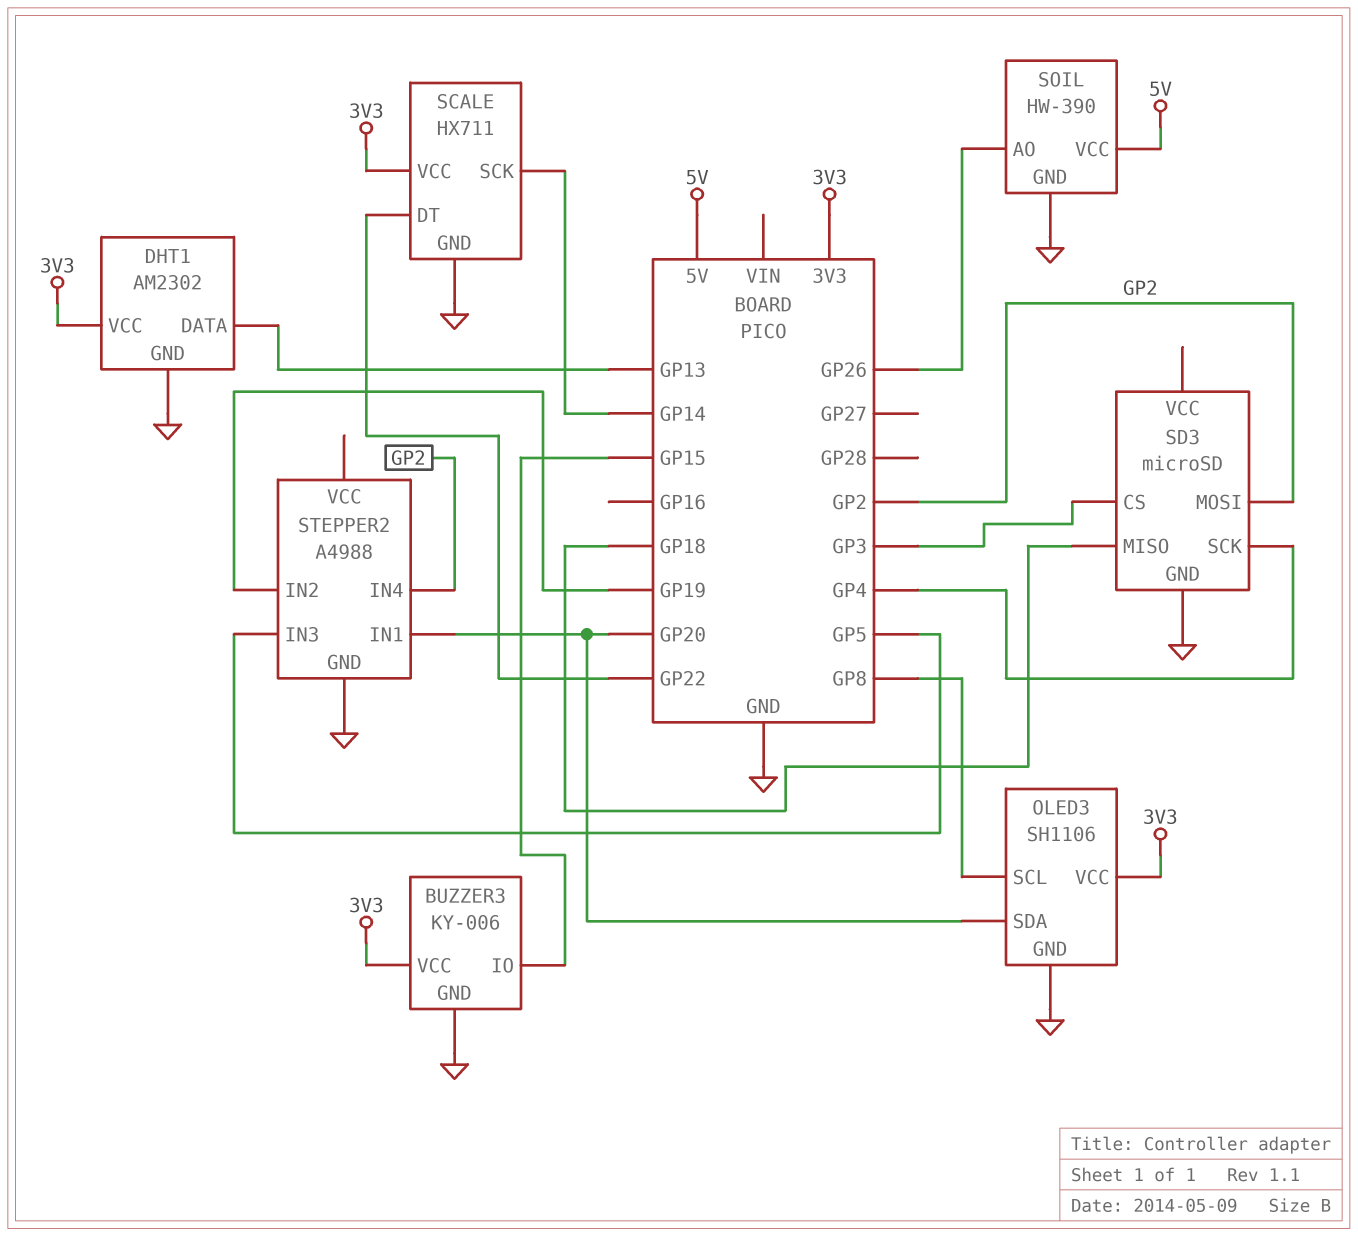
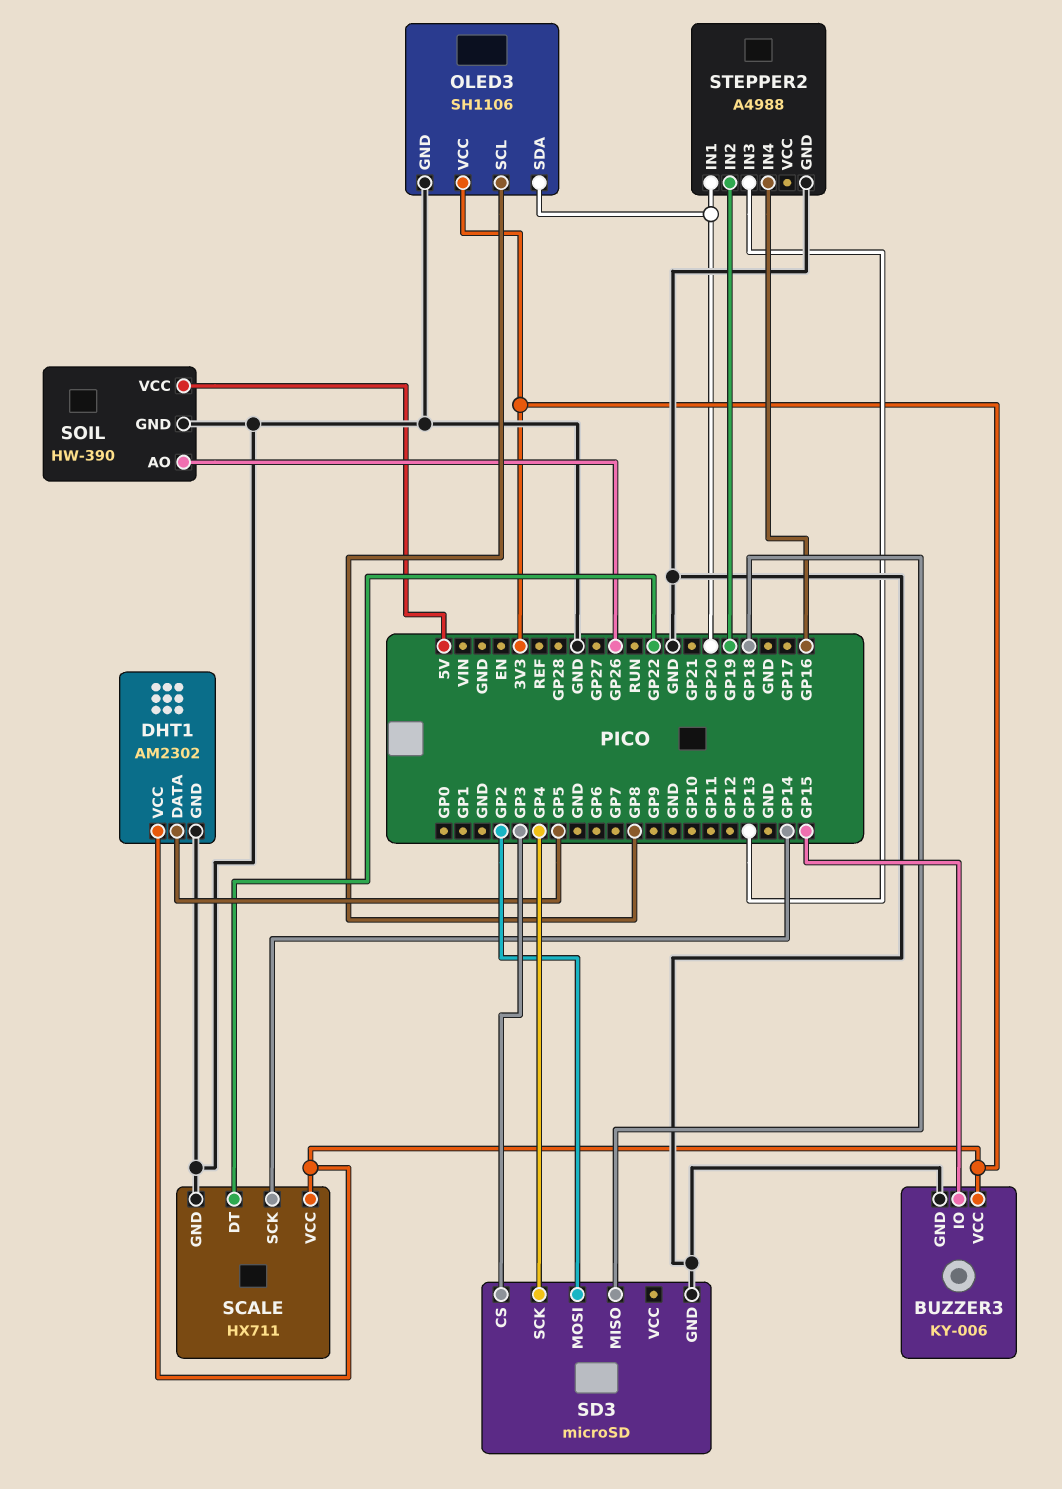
DHT1 pin DATA: GP13 -> GP5
STEPPER2 pin IN3: GP5 -> GP13
STEPPER2 pin IN4: GP2 -> GP16

